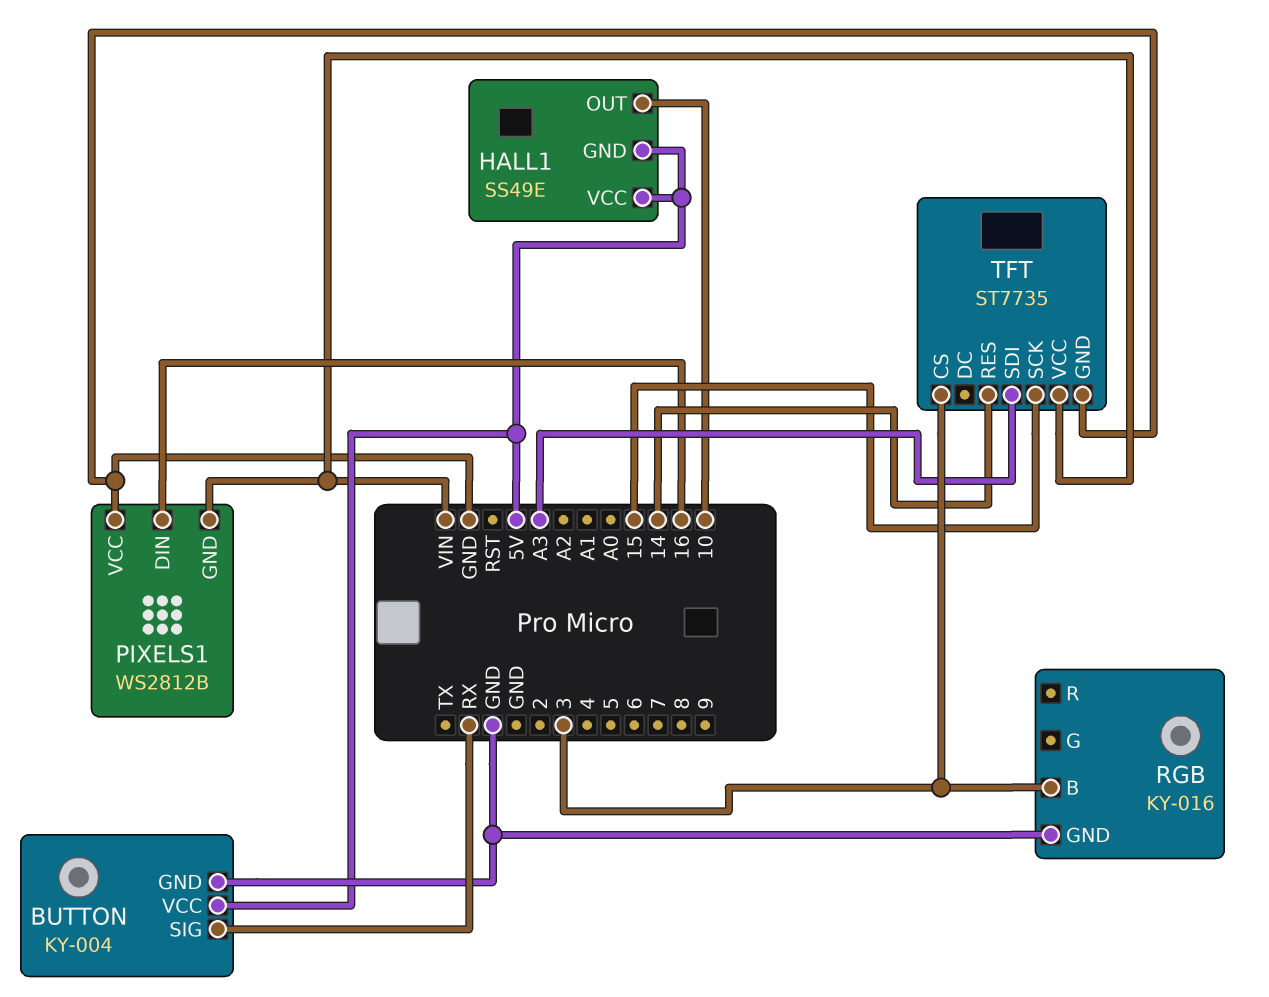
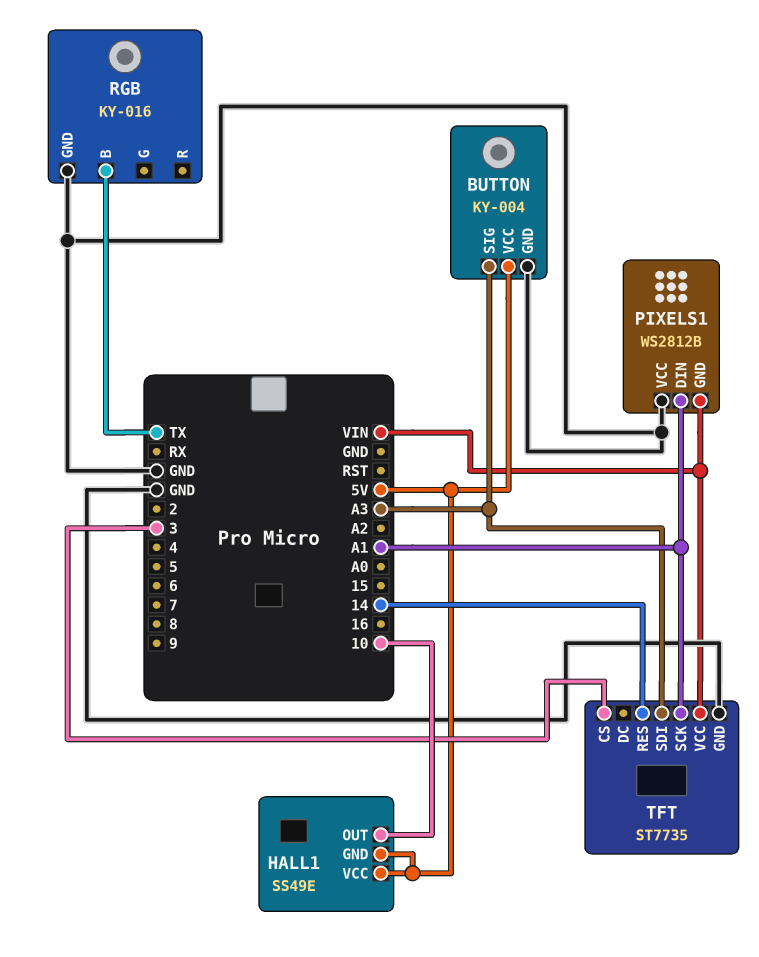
BUTTON pin SIG: RX -> A3
PIXELS1 pin DIN: 16 -> A1
RGB pin B: 3 -> TX
TFT pin SCK: 15 -> A1

